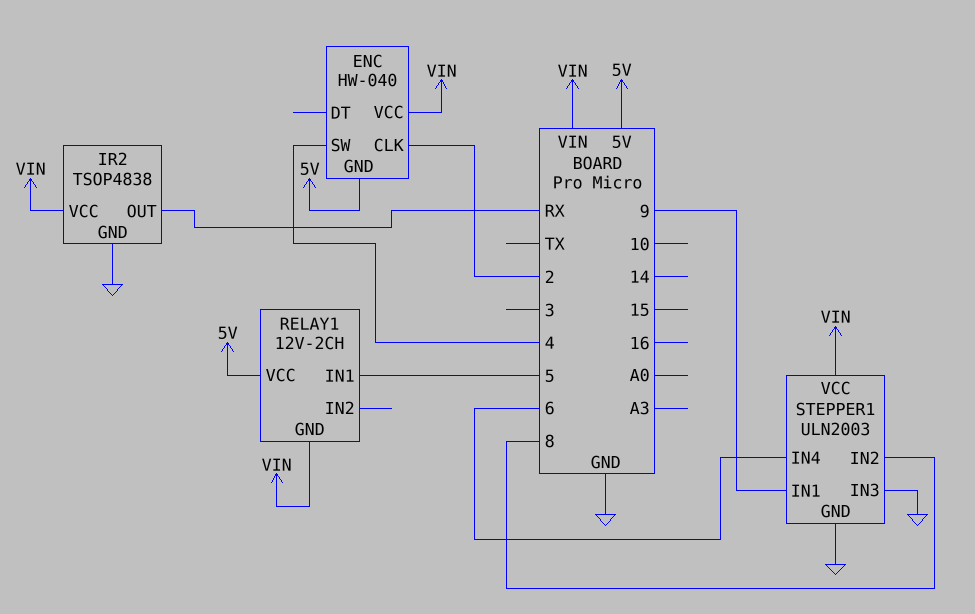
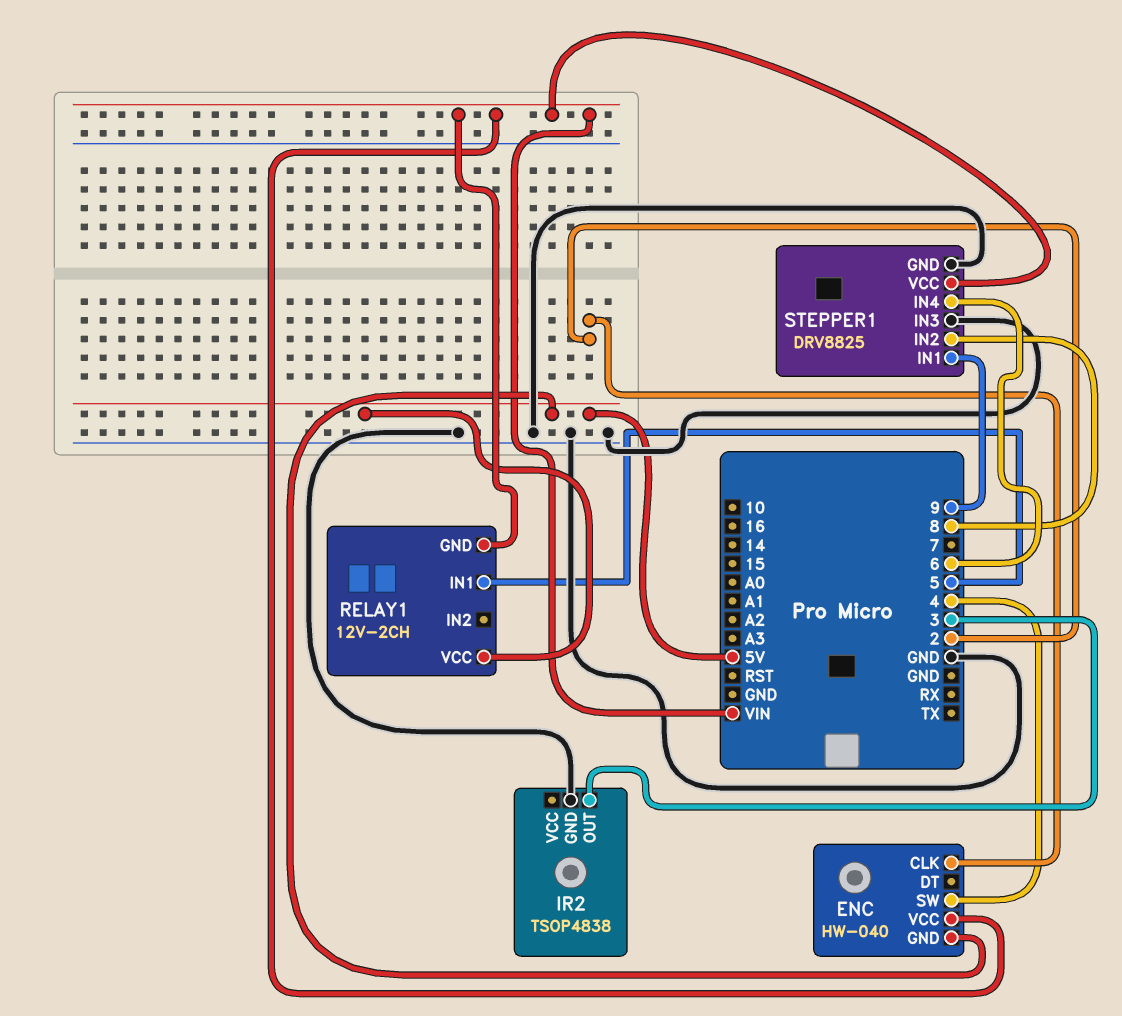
IR2 pin OUT: RX -> 3
IR2 pin VCC: VIN -> none
STEPPER1: ULN2003 -> DRV8825

